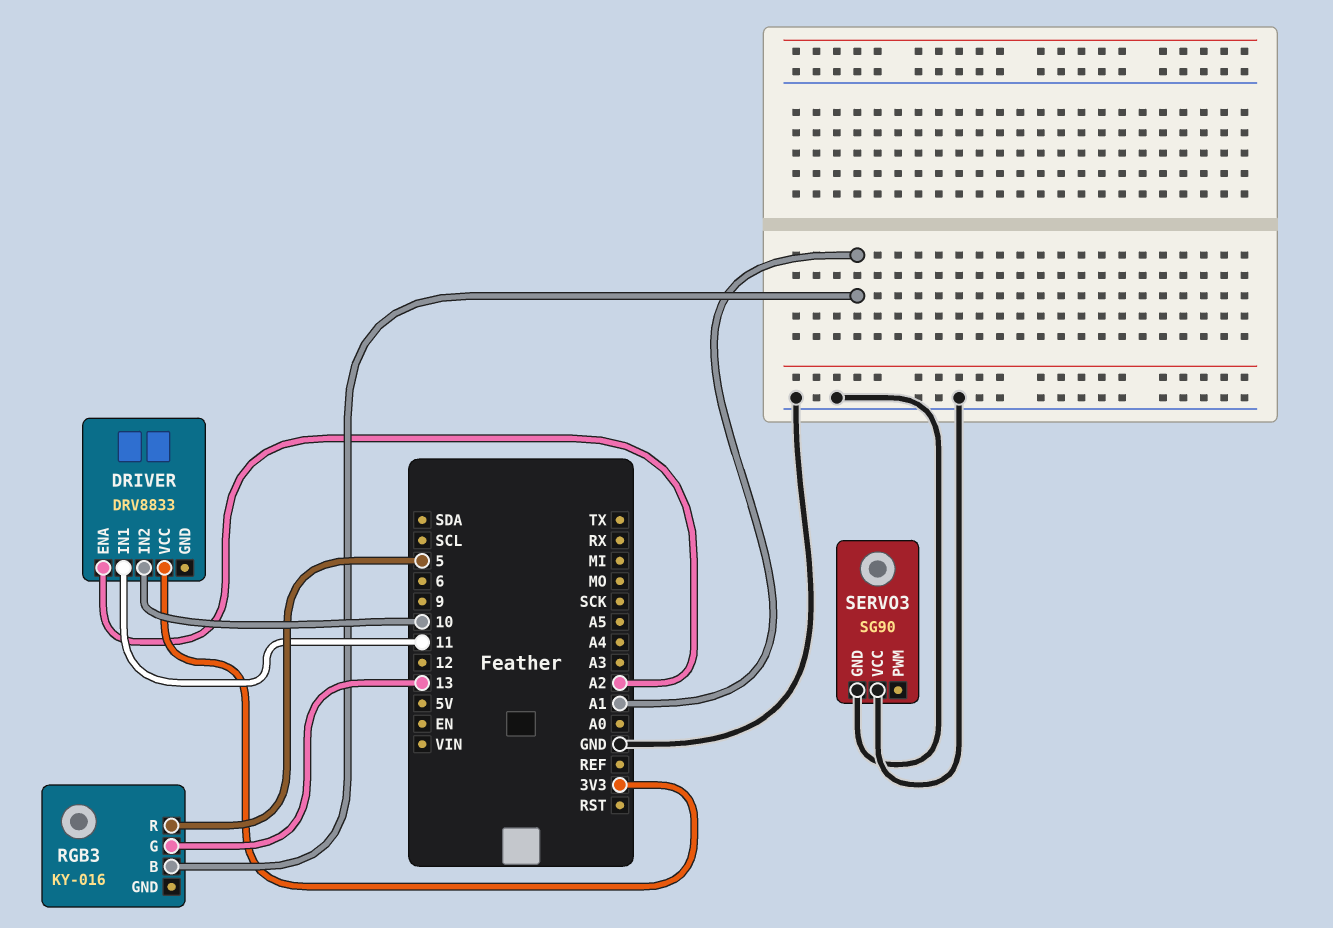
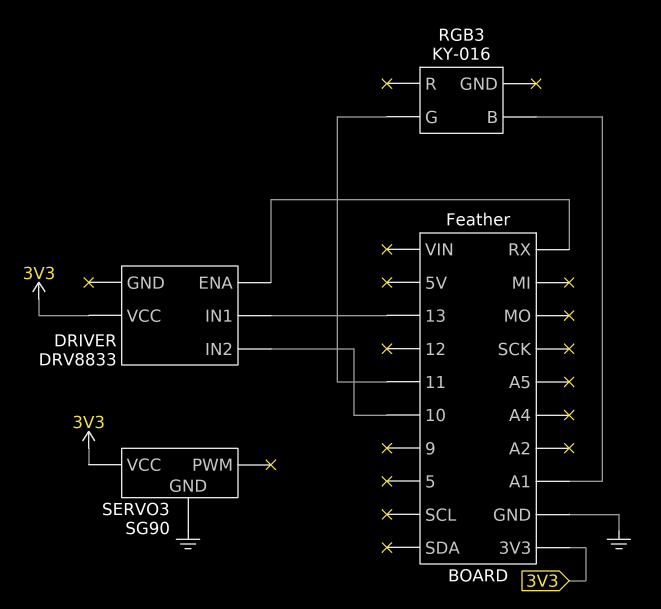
DRIVER pin ENA: A2 -> RX
DRIVER pin IN1: 11 -> 13
RGB3 pin G: 13 -> 11
RGB3 pin R: 5 -> none
SERVO3 pin VCC: GND -> 3V3

